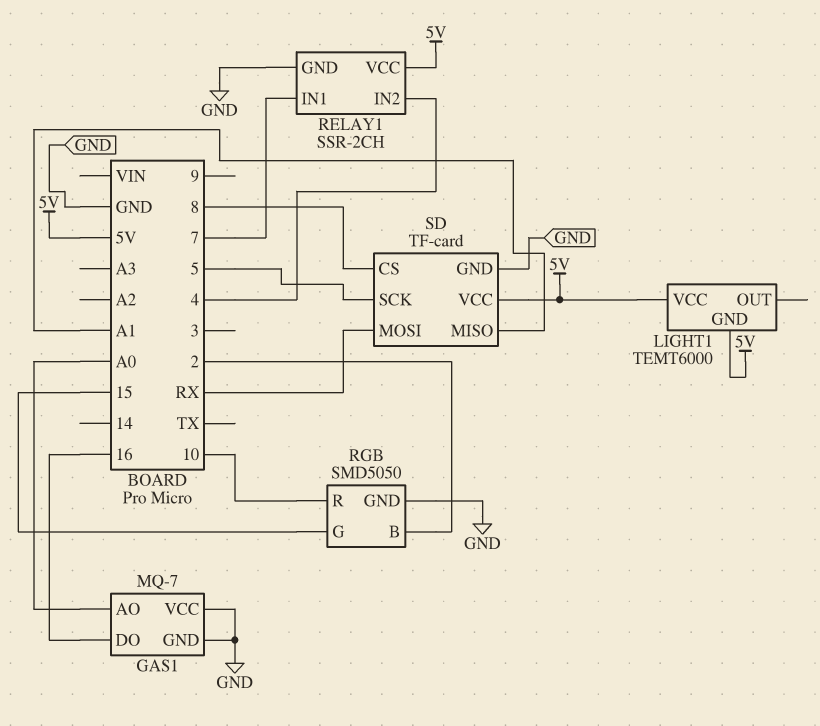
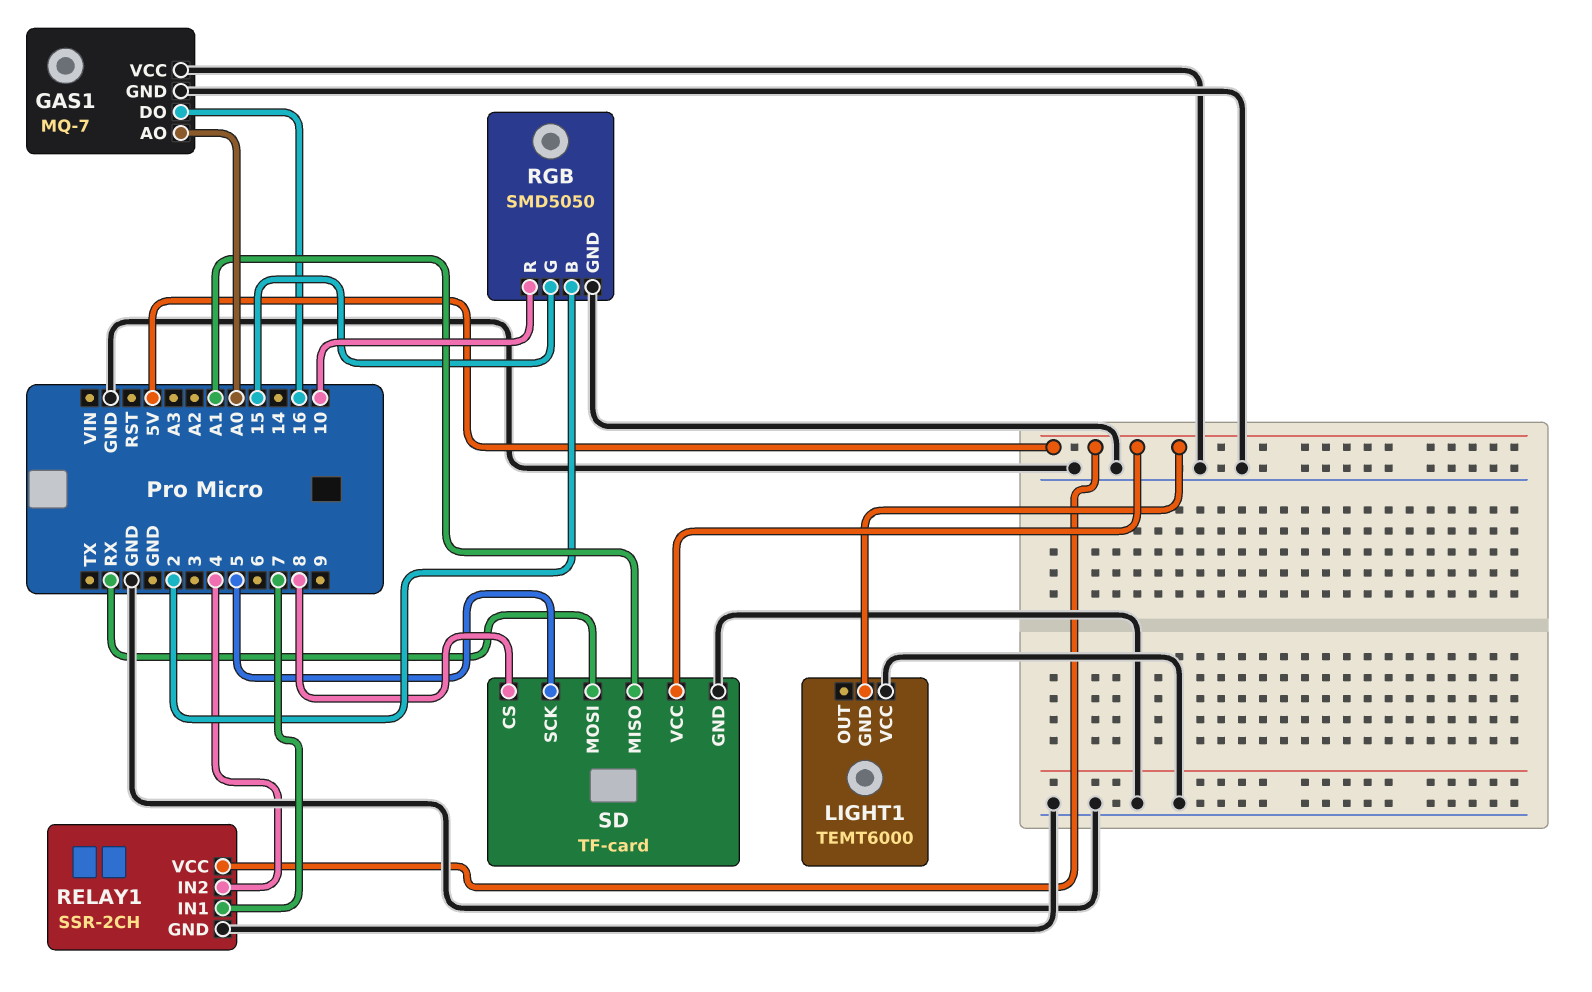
LIGHT1 pin VCC: 5V -> GND

